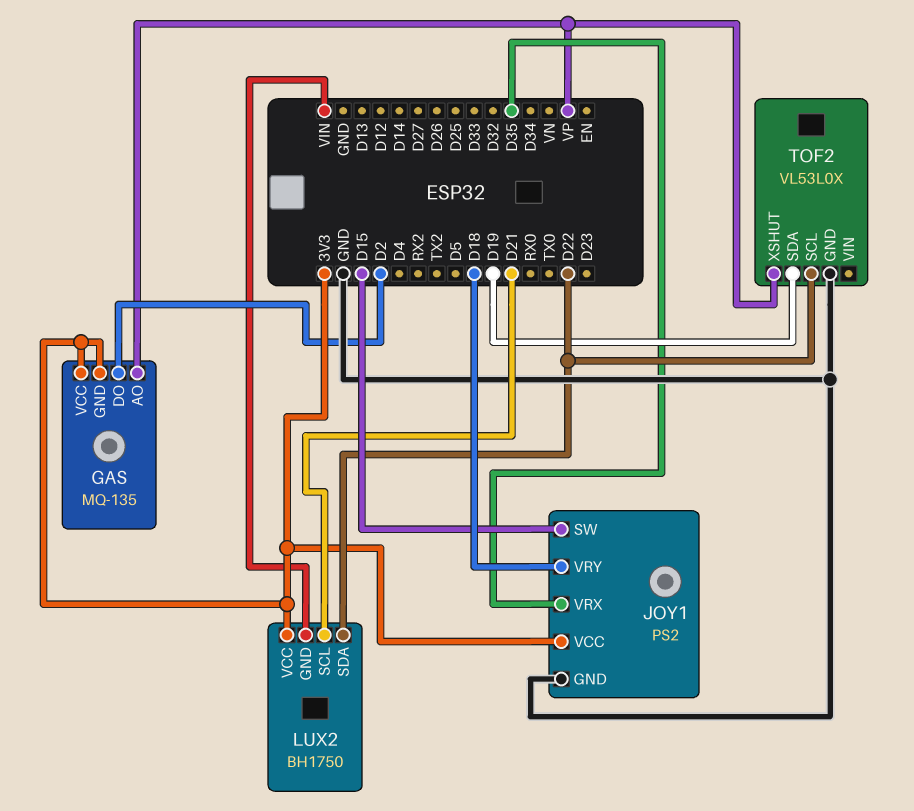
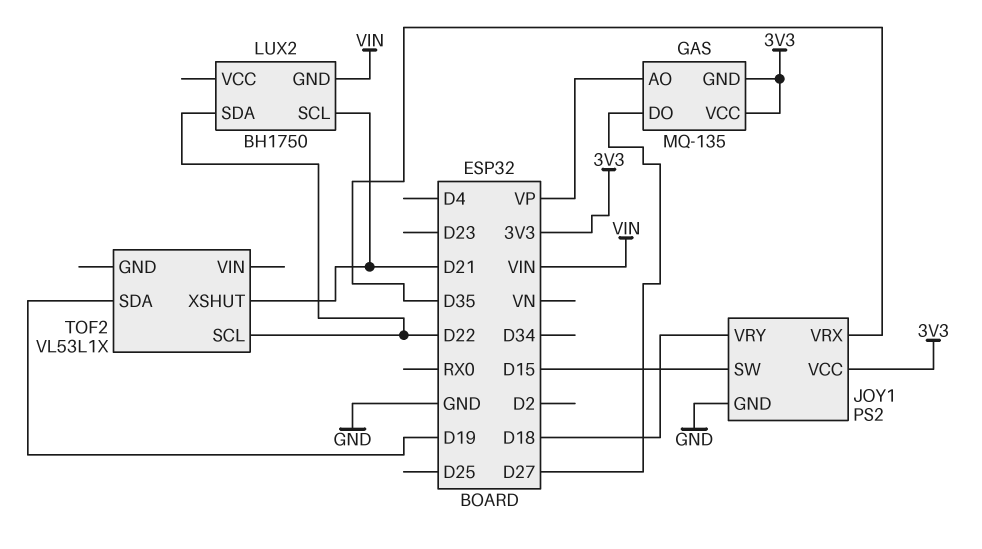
GAS pin DO: D2 -> D27
LUX2 pin VCC: 3V3 -> none
TOF2: VL53L0X -> VL53L1X
TOF2 pin GND: GND -> none
TOF2 pin XSHUT: VP -> D21

